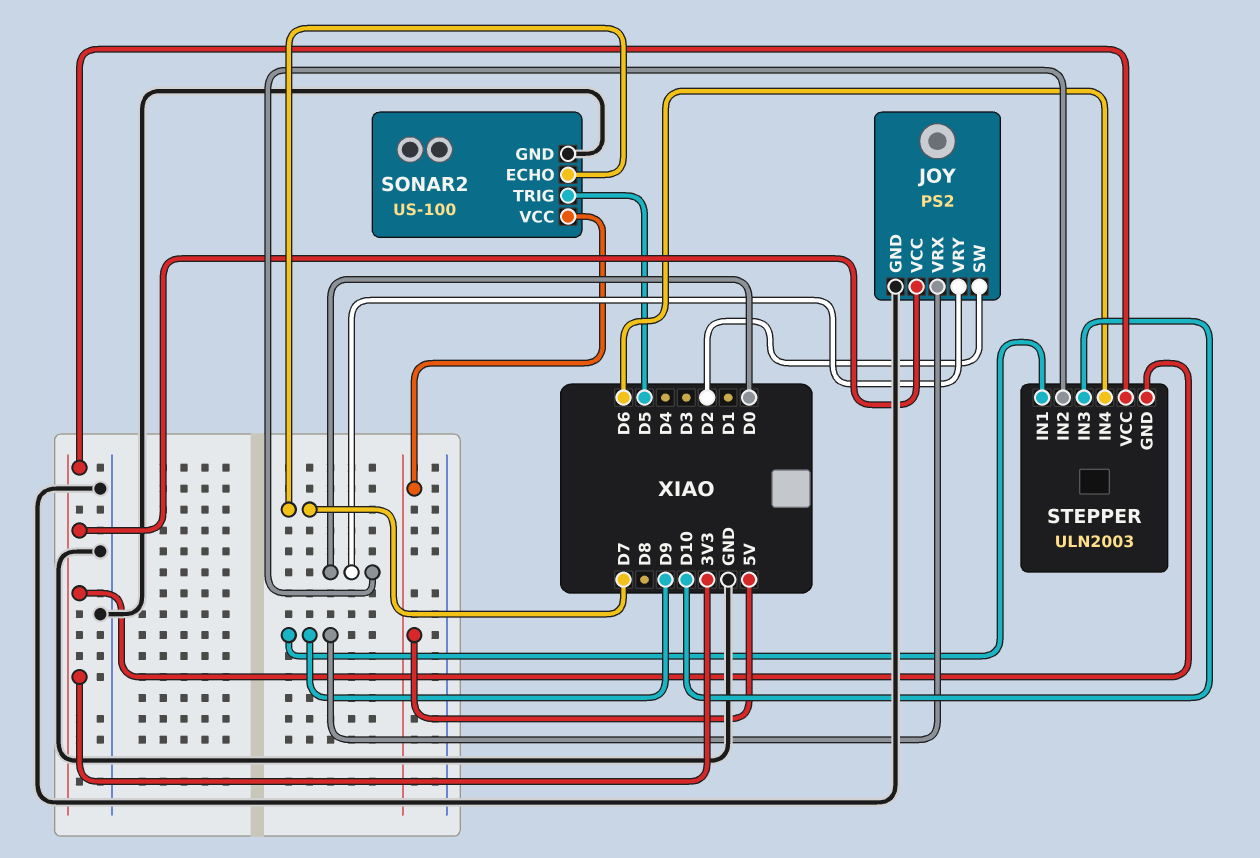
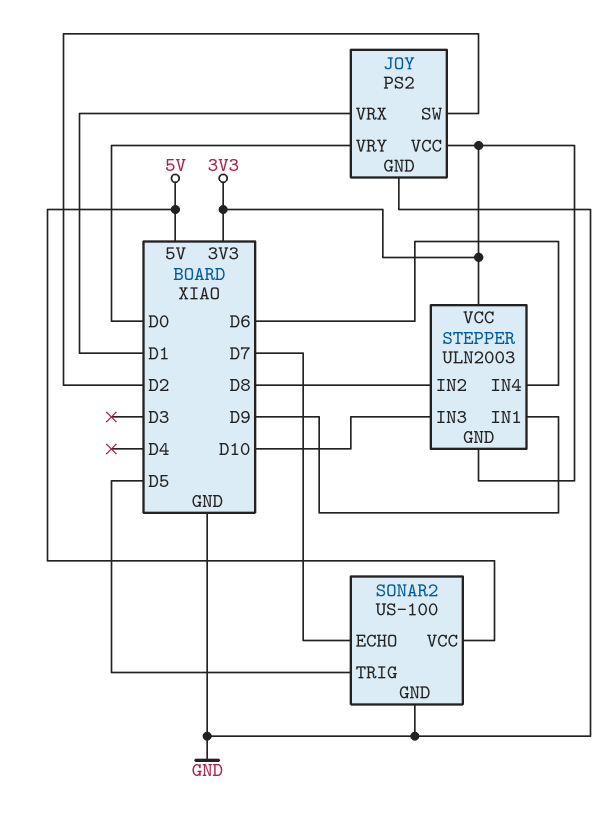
JOY pin VRX: D9 -> D1
STEPPER pin IN2: D0 -> D8

